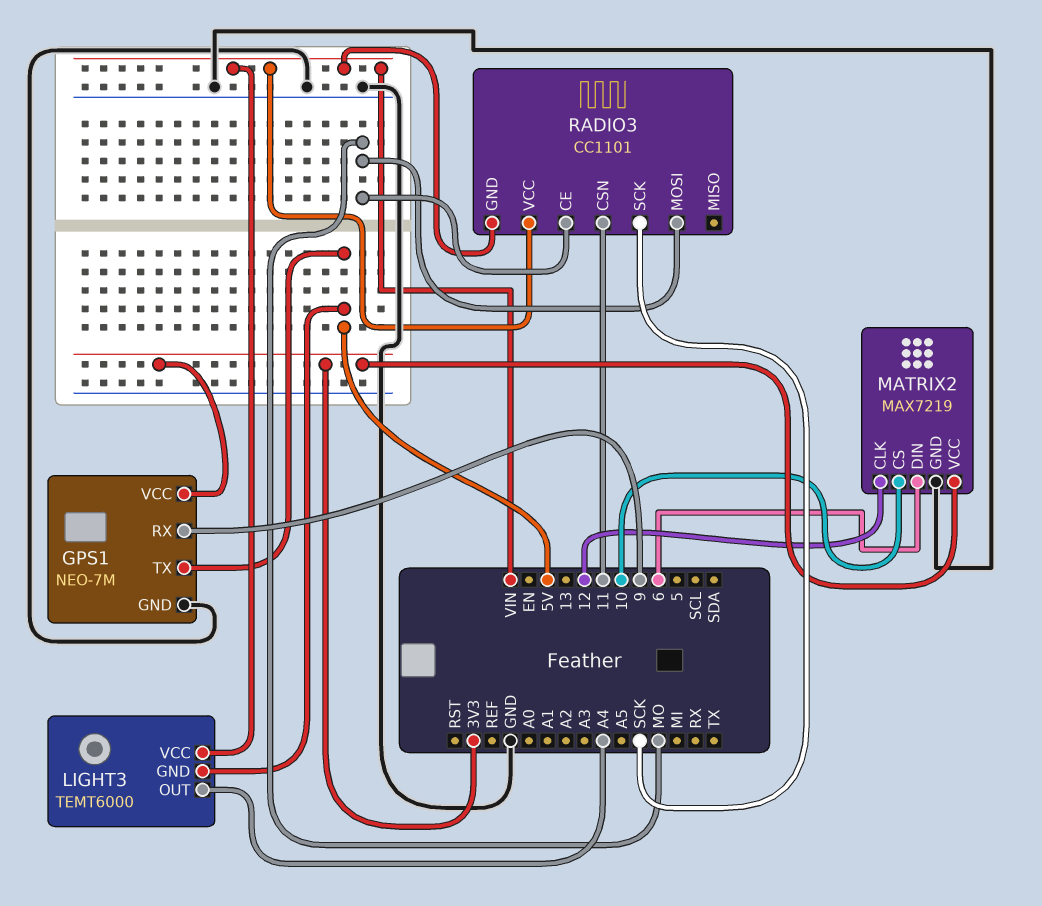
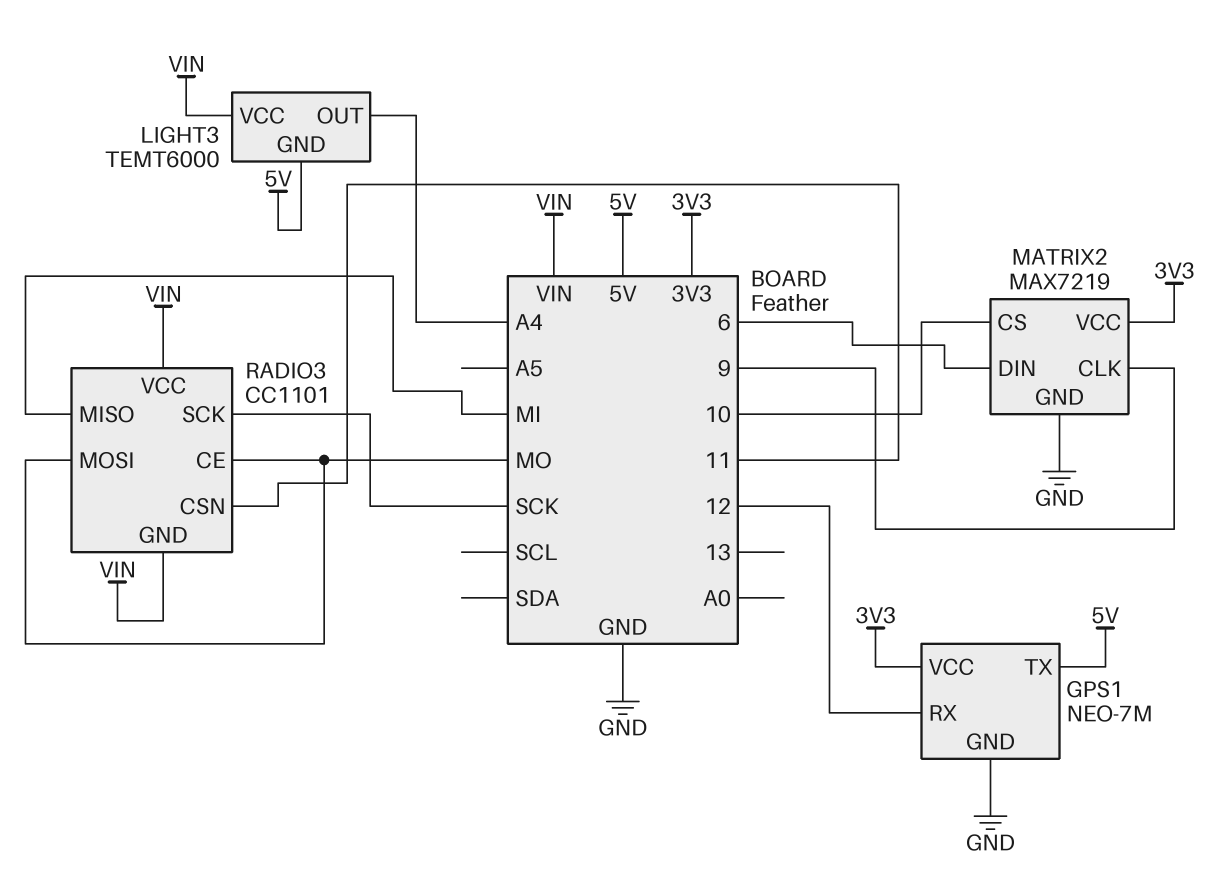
GPS1 pin RX: 9 -> 12
MATRIX2 pin CLK: 12 -> 9
RADIO3 pin MISO: none -> MI

